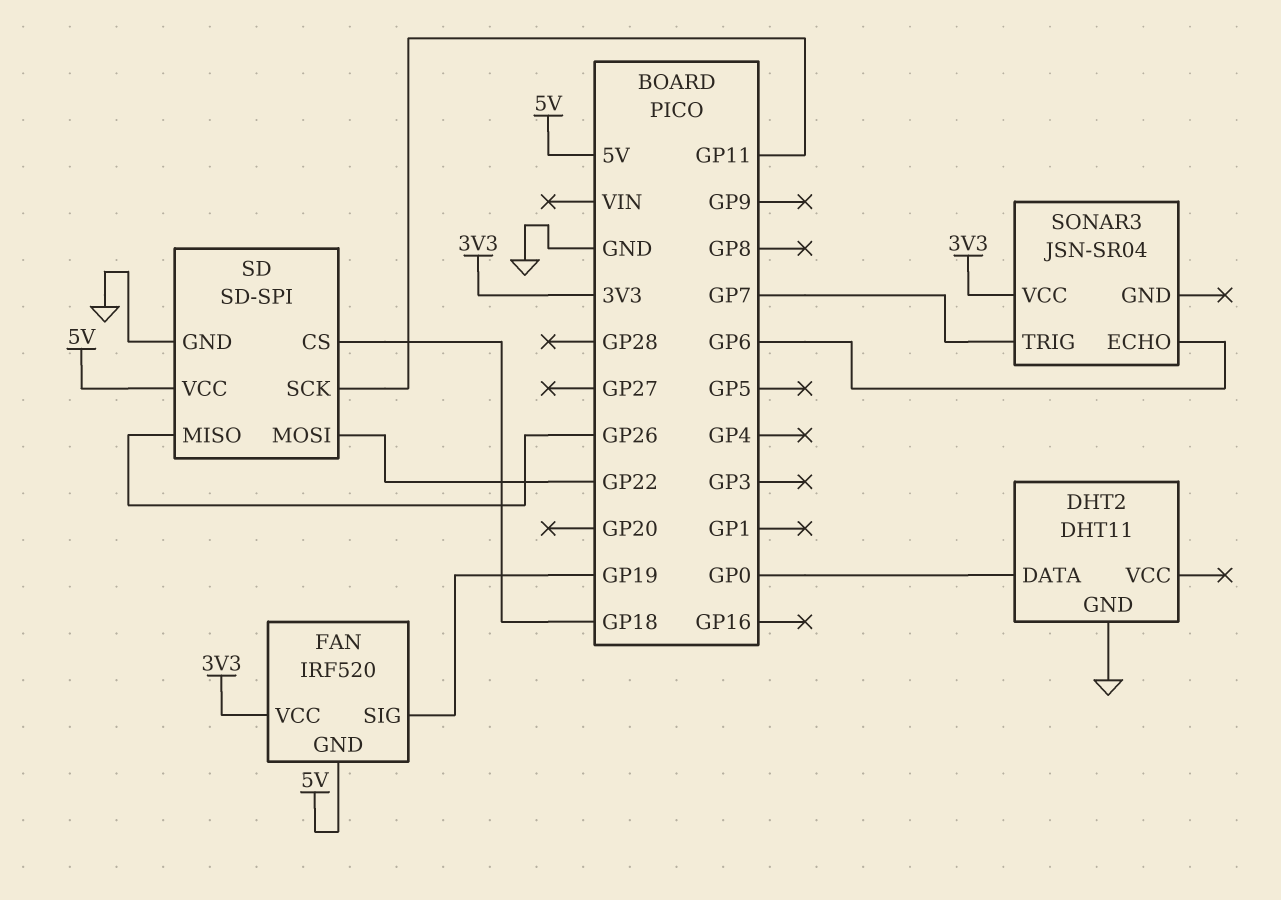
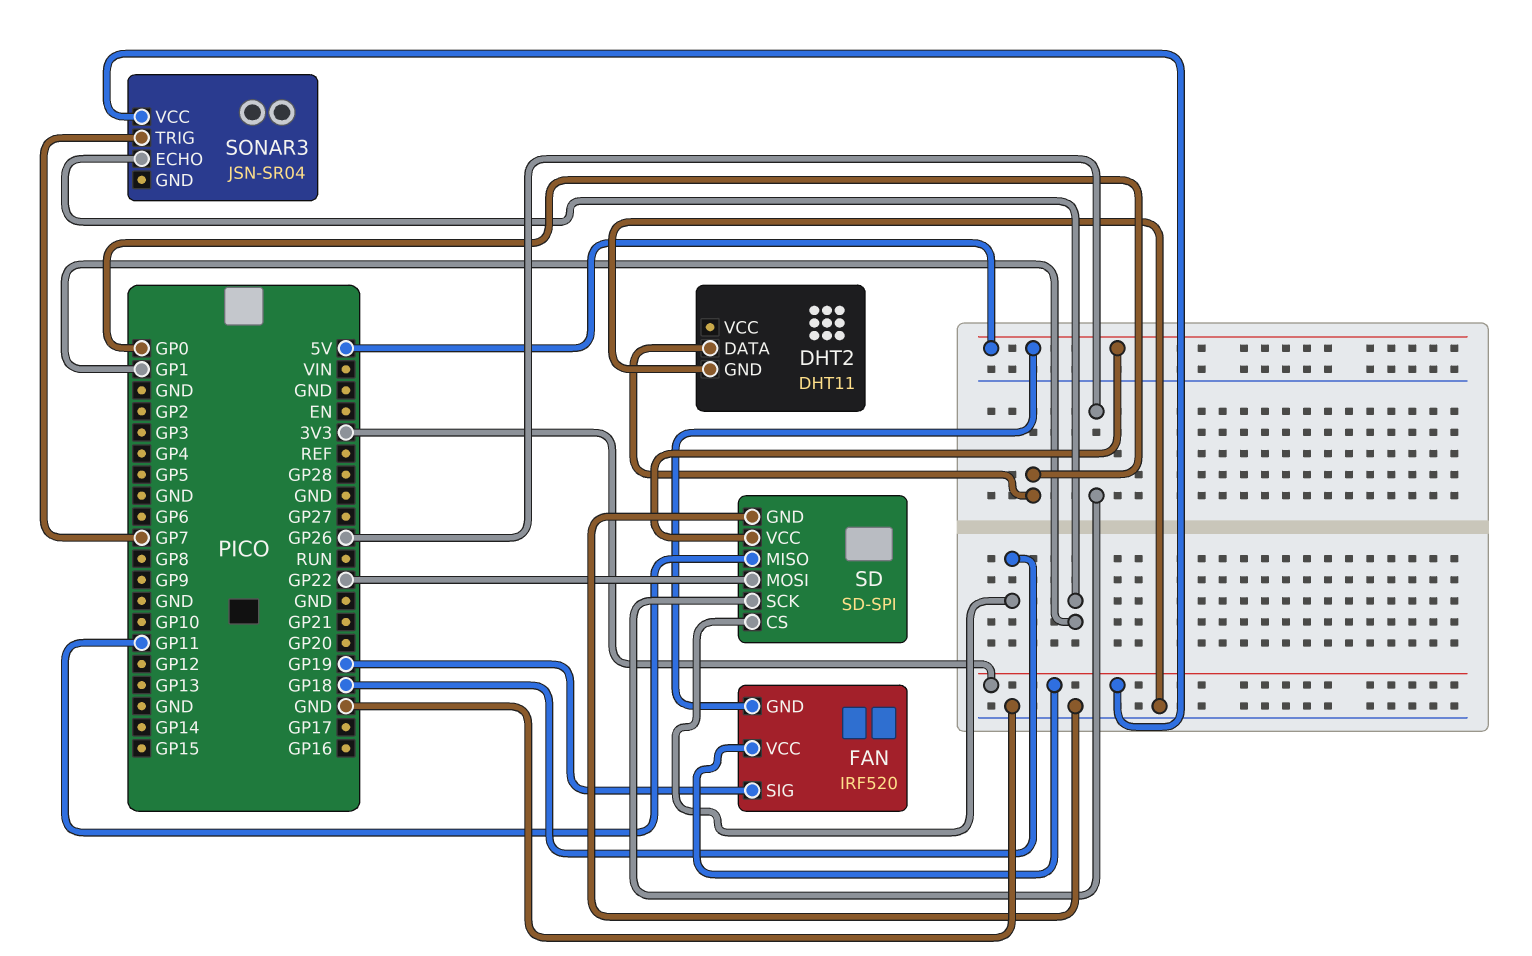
SD pin MISO: GP26 -> GP11
SD pin SCK: GP11 -> GP26
SONAR3 pin ECHO: GP6 -> GP1

